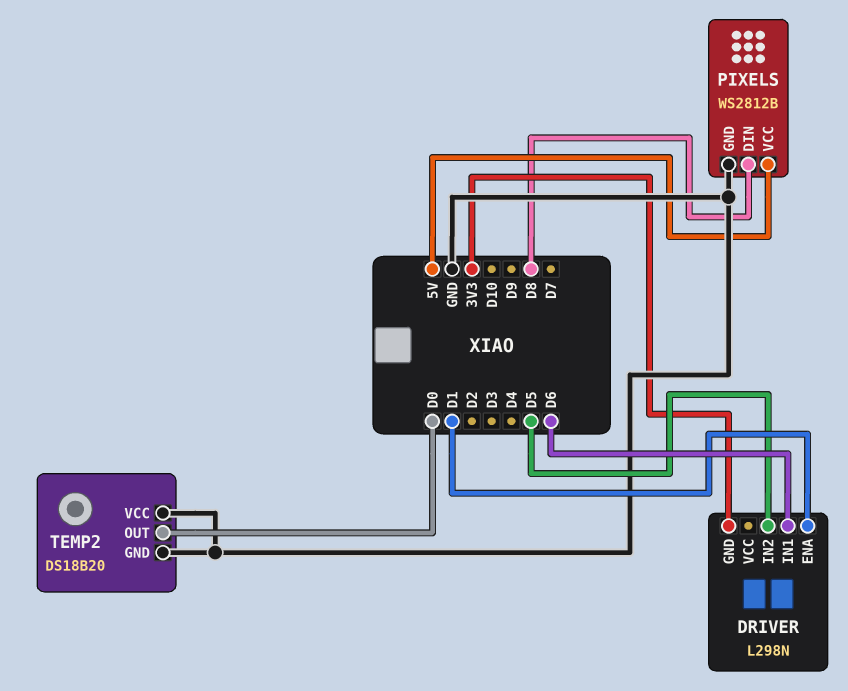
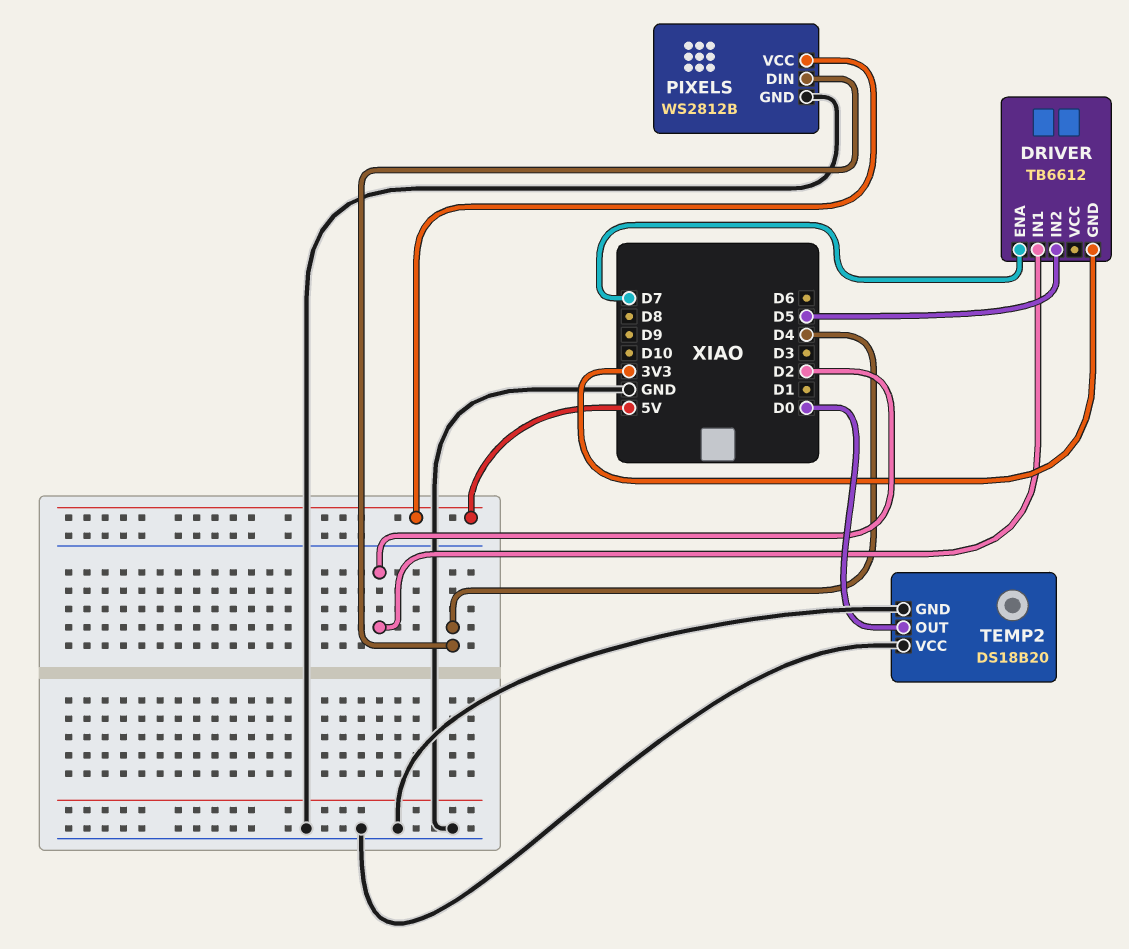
DRIVER: L298N -> TB6612
DRIVER pin ENA: D1 -> D7
DRIVER pin IN1: D6 -> D2
PIXELS pin DIN: D8 -> D4

